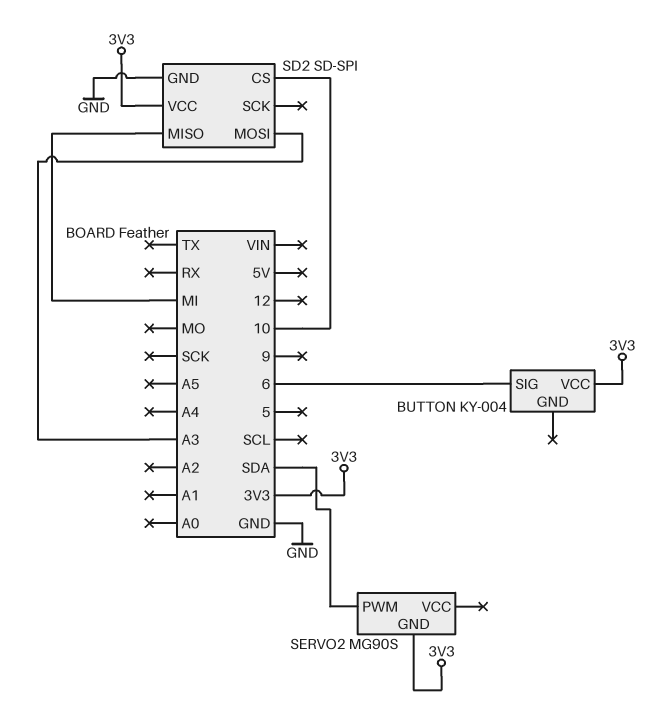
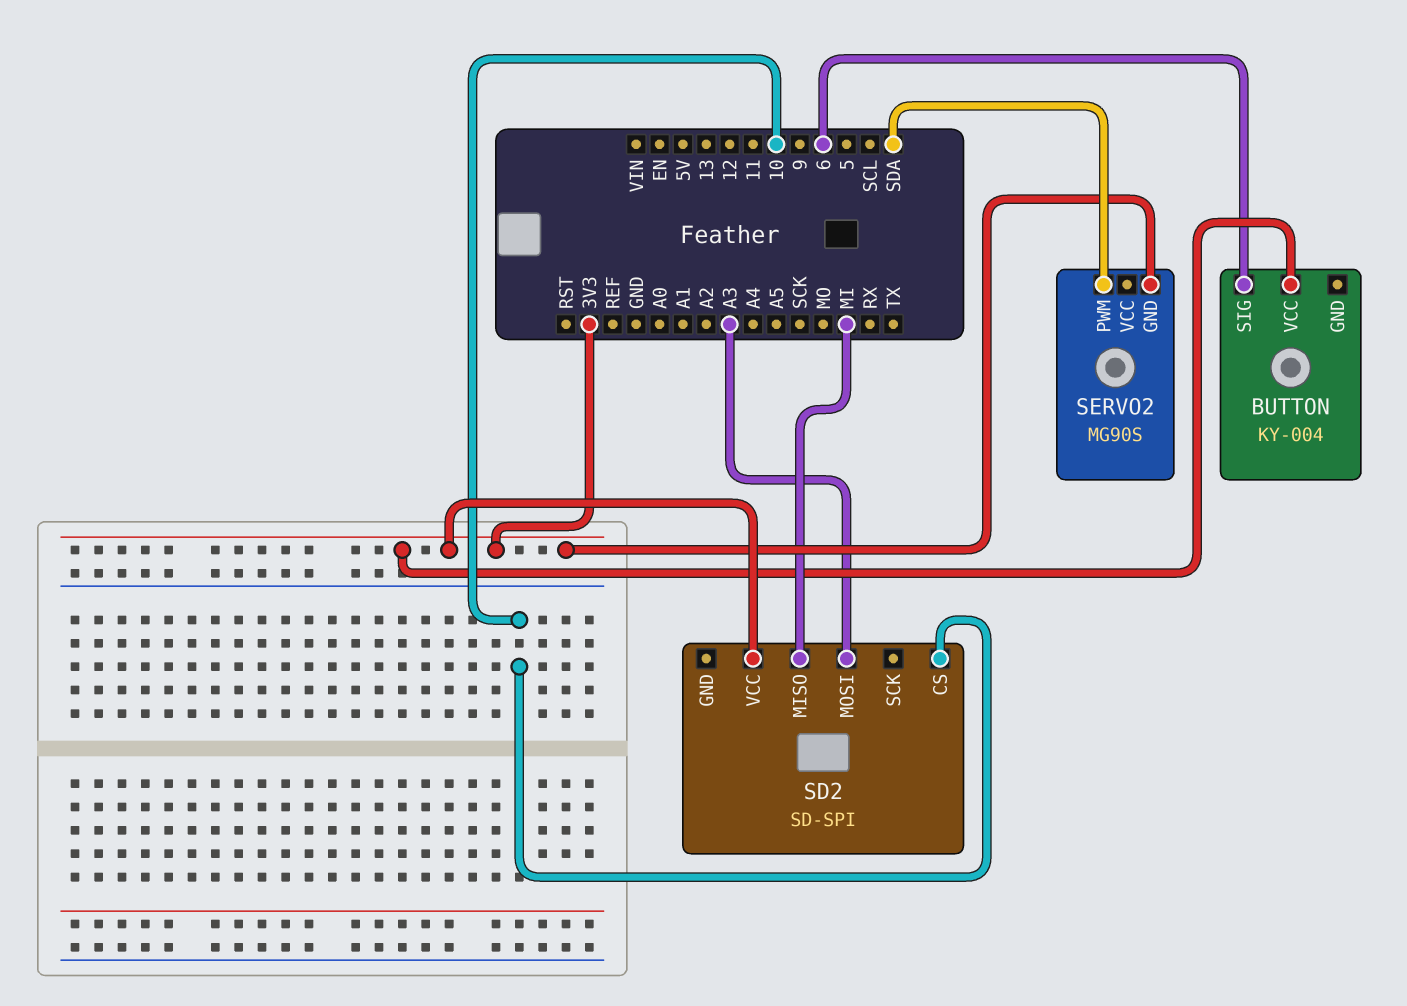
SD2 pin GND: GND -> none

